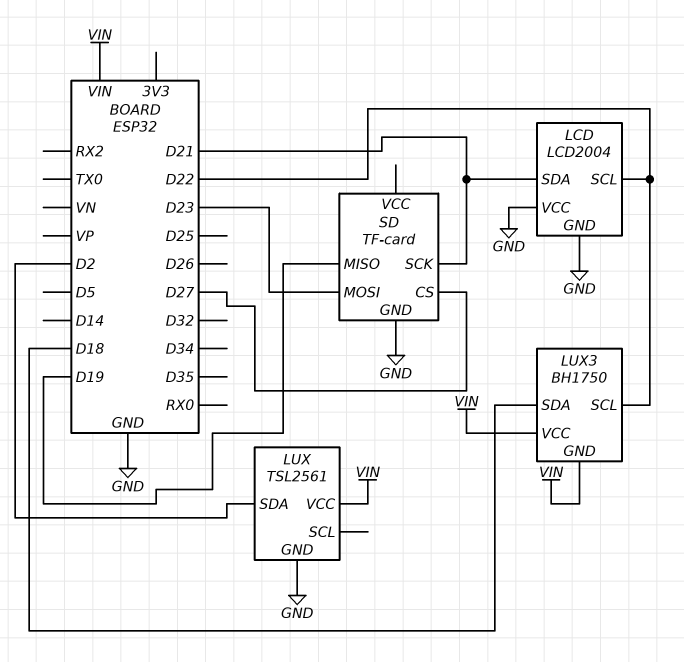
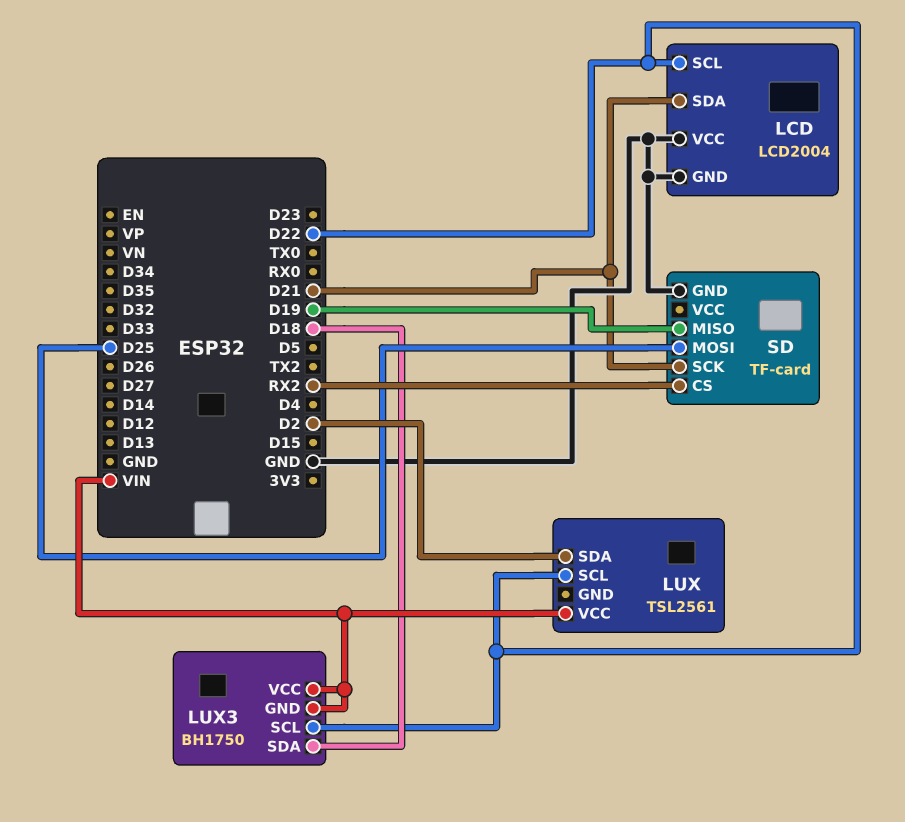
LUX pin GND: GND -> none
LUX pin SCL: none -> D22
SD pin CS: D27 -> RX2
SD pin MOSI: D23 -> D25

